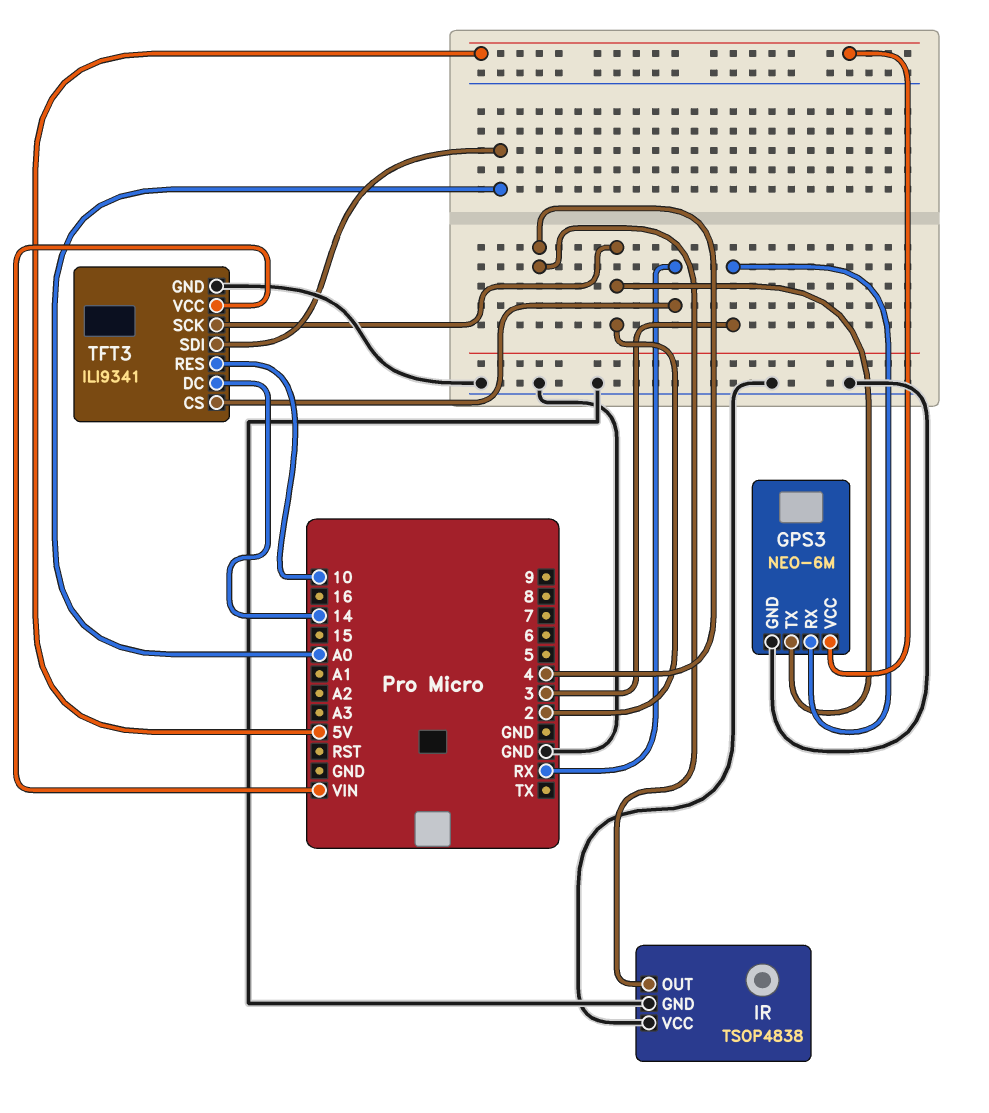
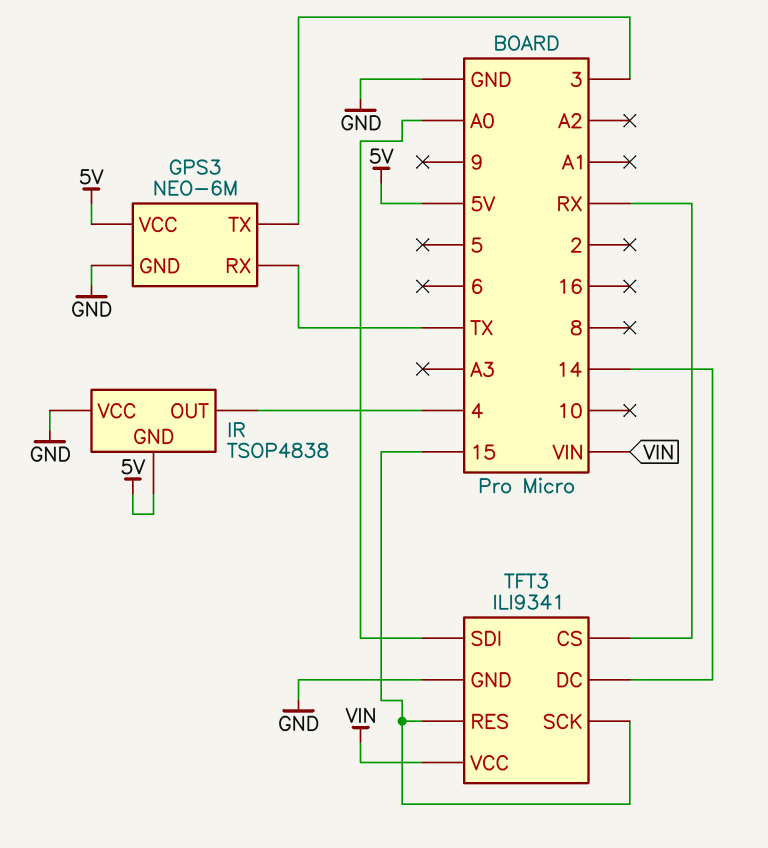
GPS3 pin RX: 3 -> TX
GPS3 pin TX: 2 -> 3
IR pin GND: GND -> 5V
TFT3 pin RES: 10 -> 15
TFT3 pin SCK: 2 -> 15

